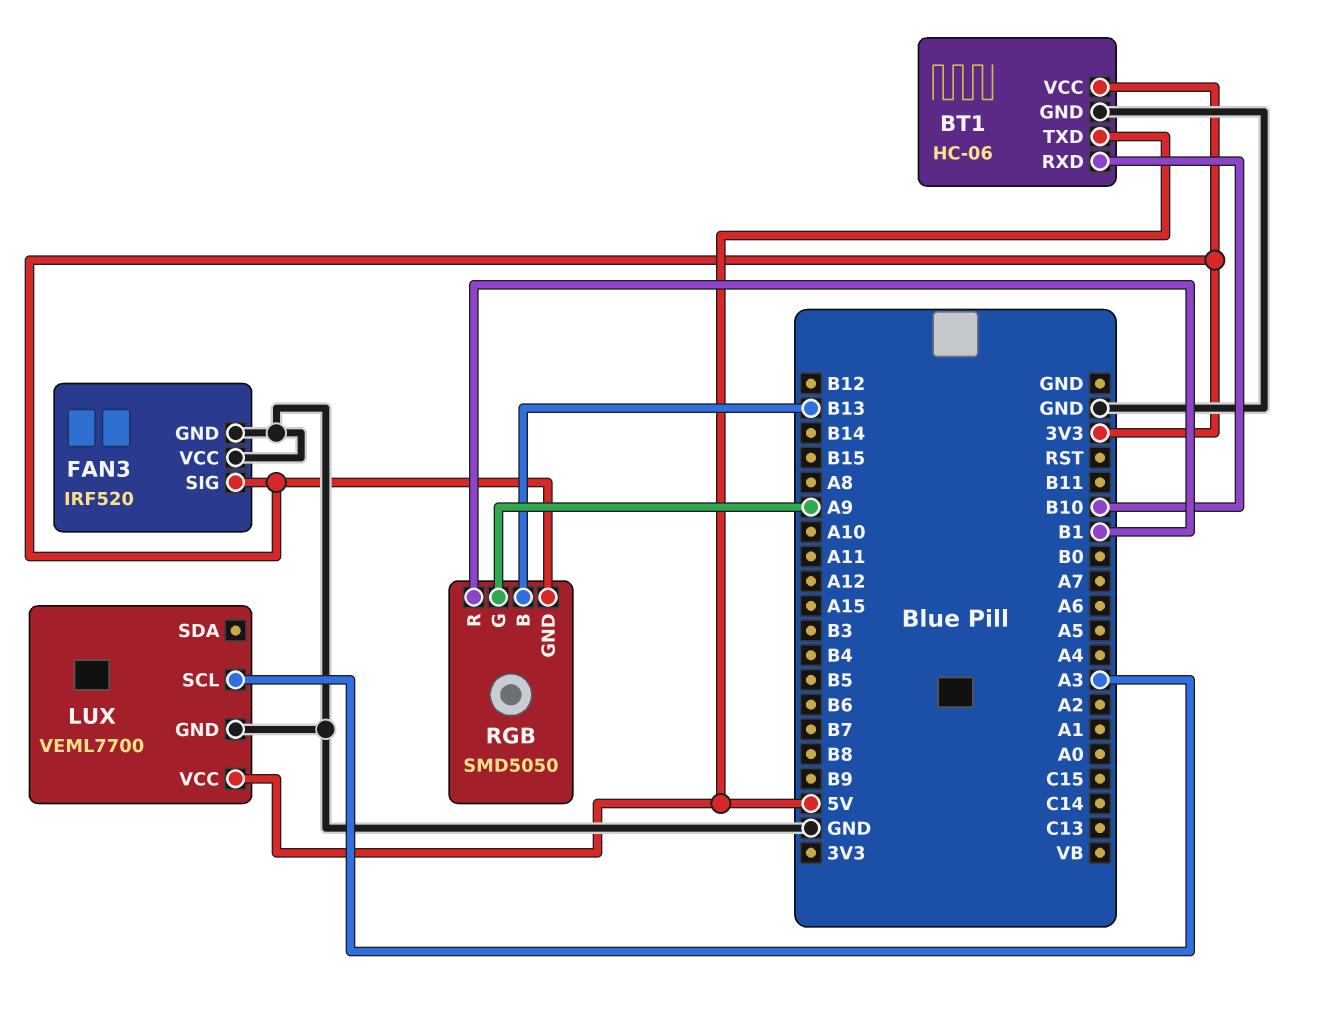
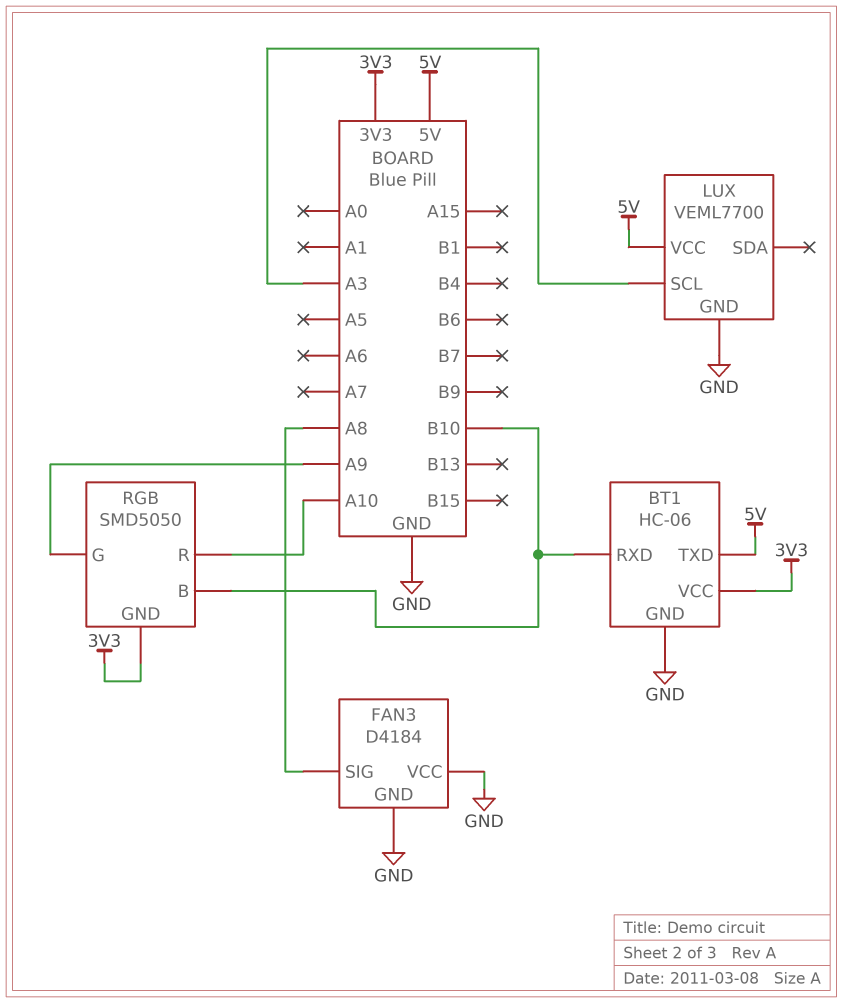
FAN3: IRF520 -> D4184
FAN3 pin SIG: 3V3 -> A8
RGB pin B: B13 -> B10
RGB pin R: B1 -> A10

